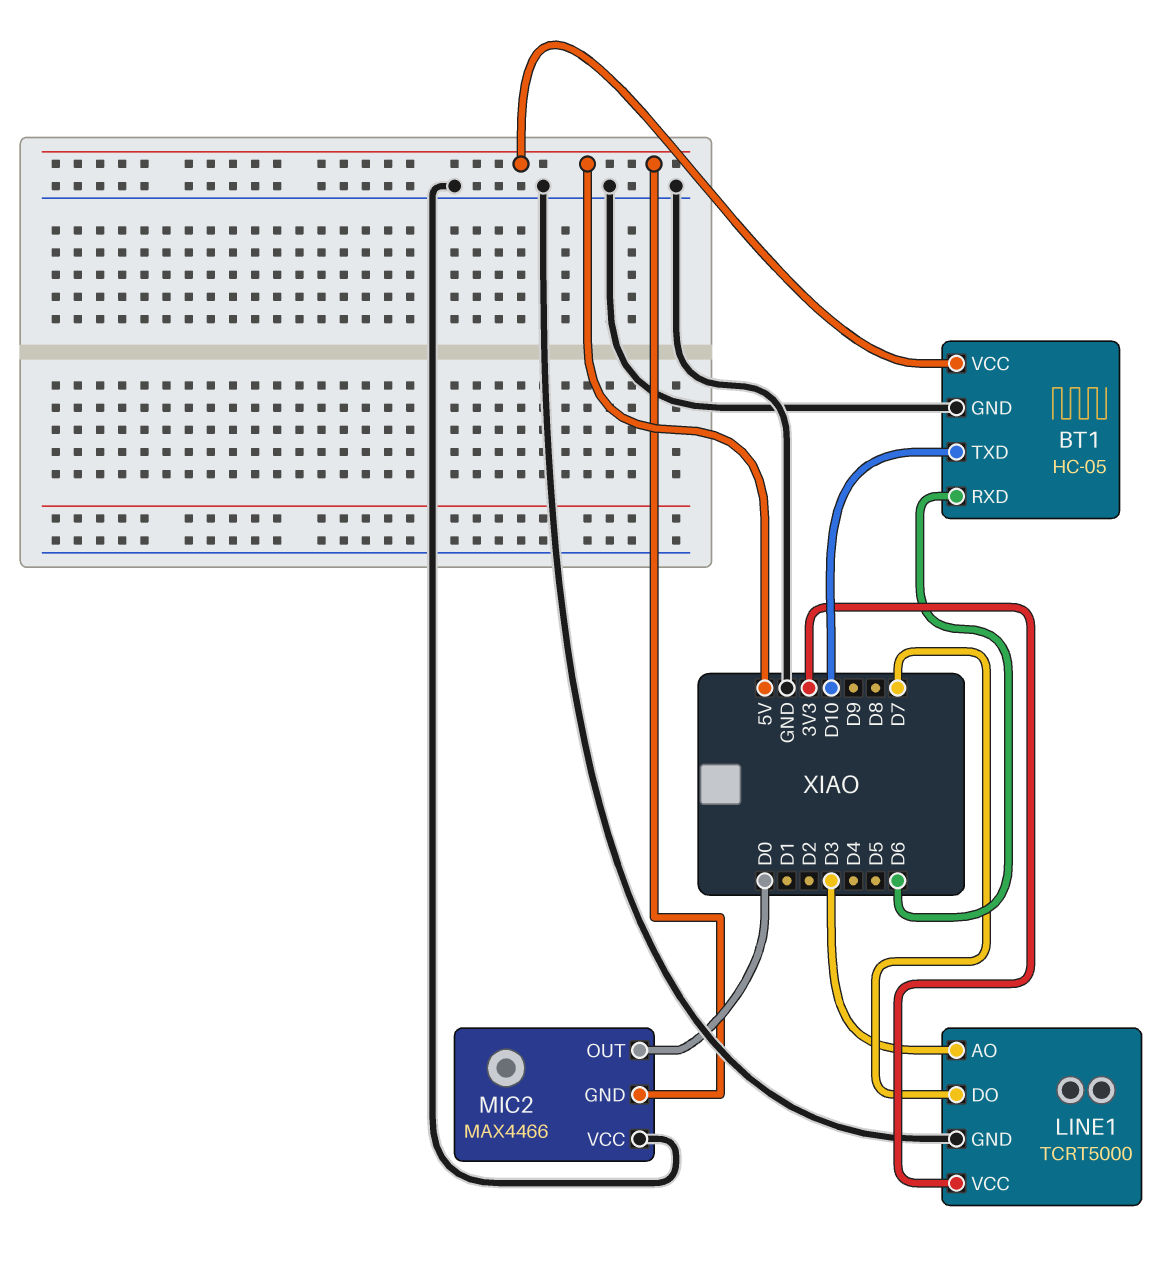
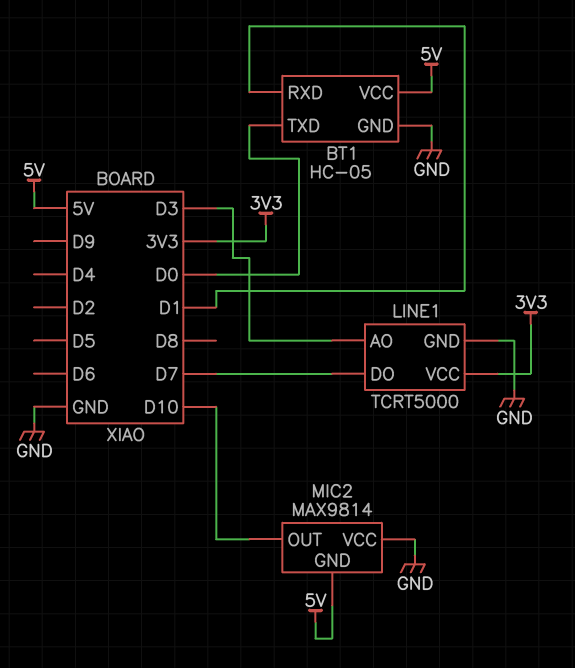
BT1 pin RXD: D6 -> D1
BT1 pin TXD: D10 -> D0
MIC2: MAX4466 -> MAX9814
MIC2 pin OUT: D0 -> D10

